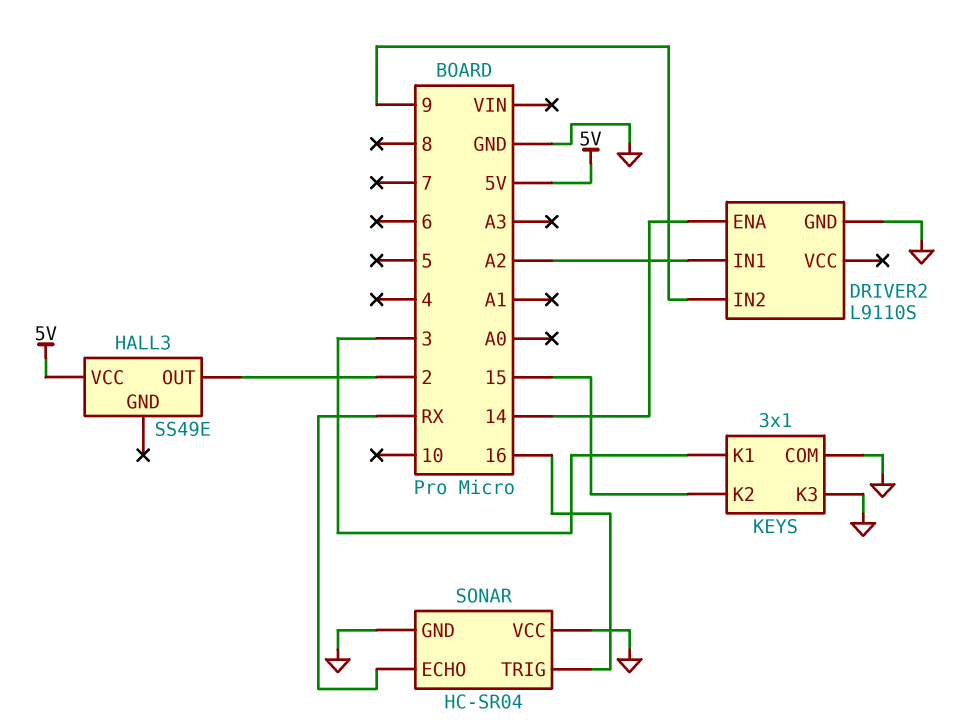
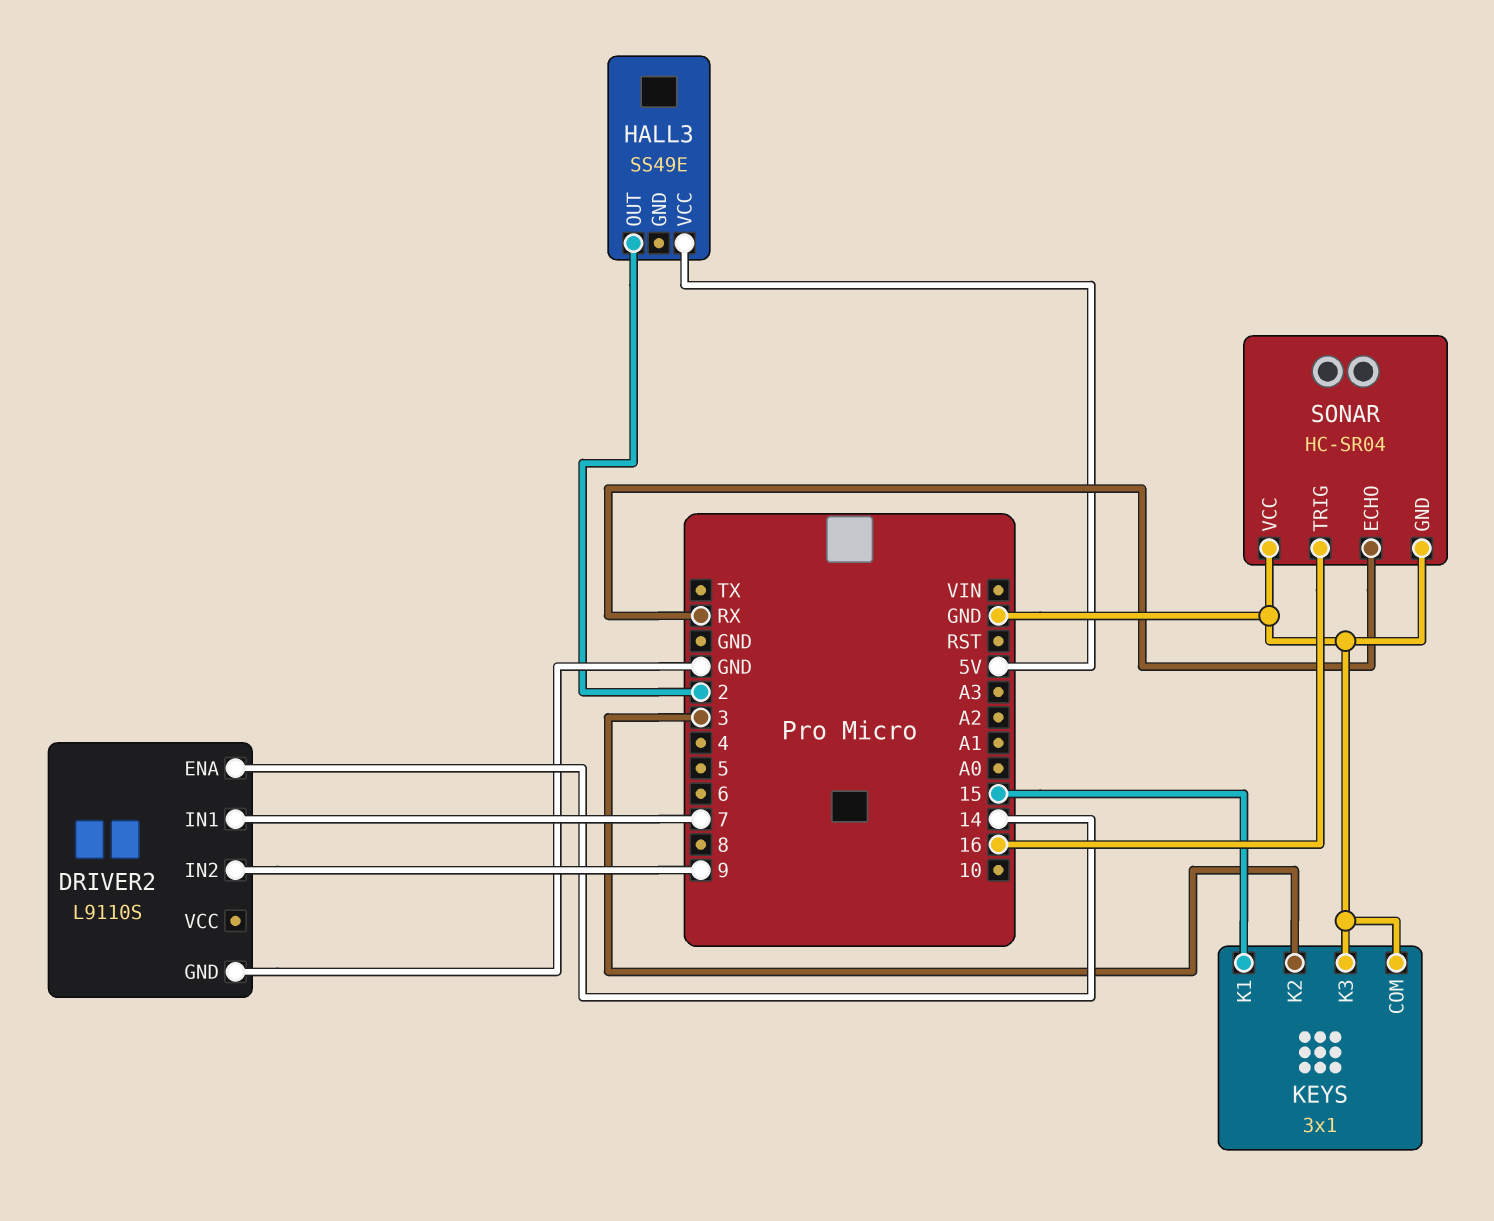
DRIVER2 pin IN1: A2 -> 7
KEYS pin K1: 3 -> 15
KEYS pin K2: 15 -> 3

